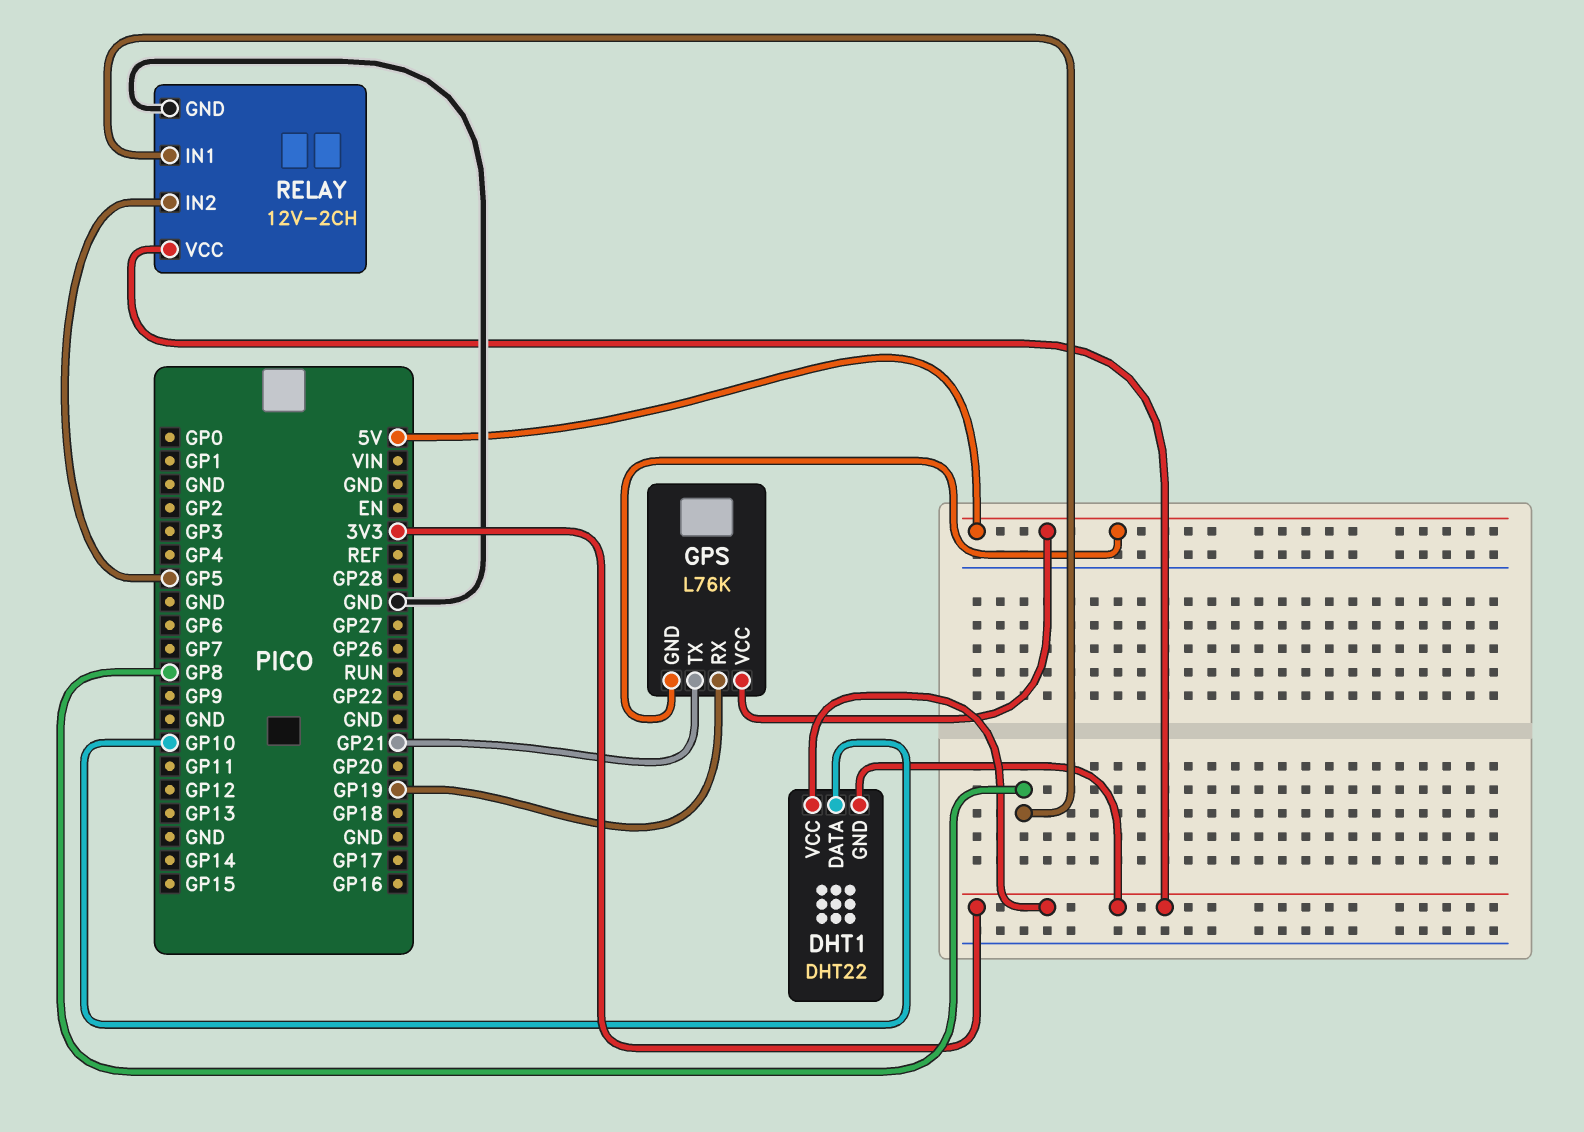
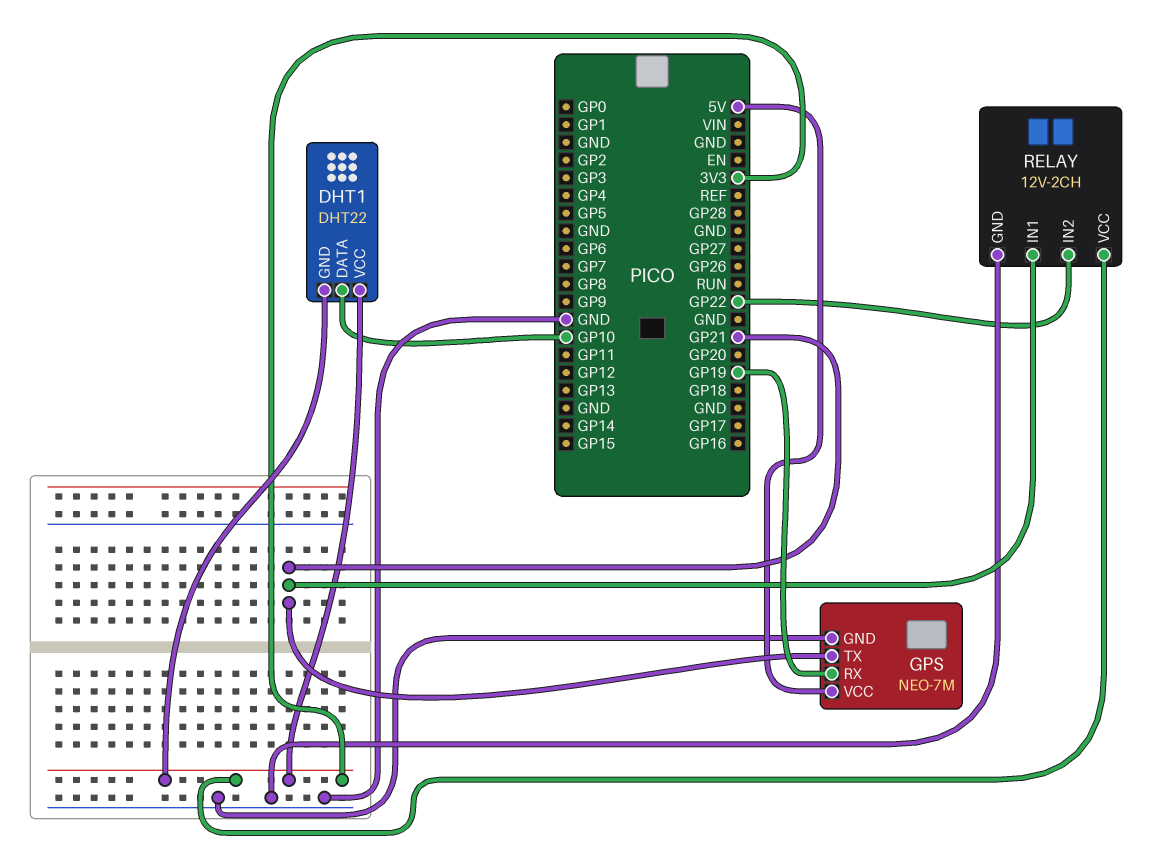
GPS: L76K -> NEO-7M
GPS pin GND: 5V -> GND
RELAY pin IN1: GP8 -> GP21
RELAY pin IN2: GP5 -> GP22

